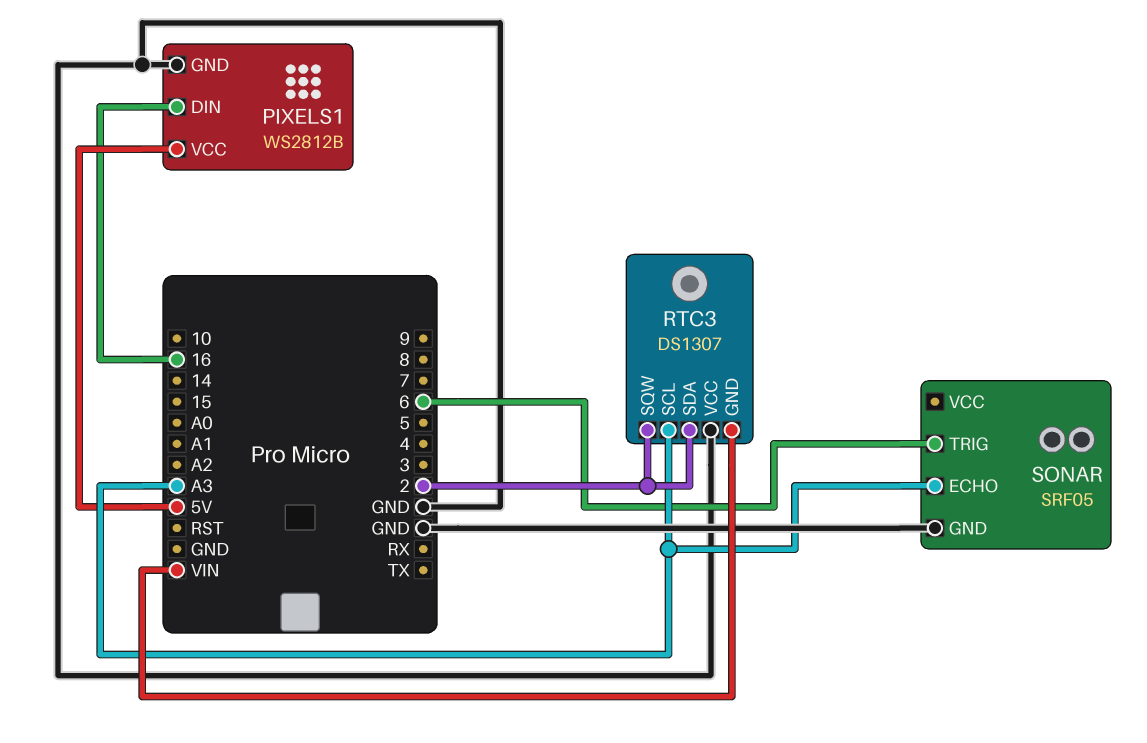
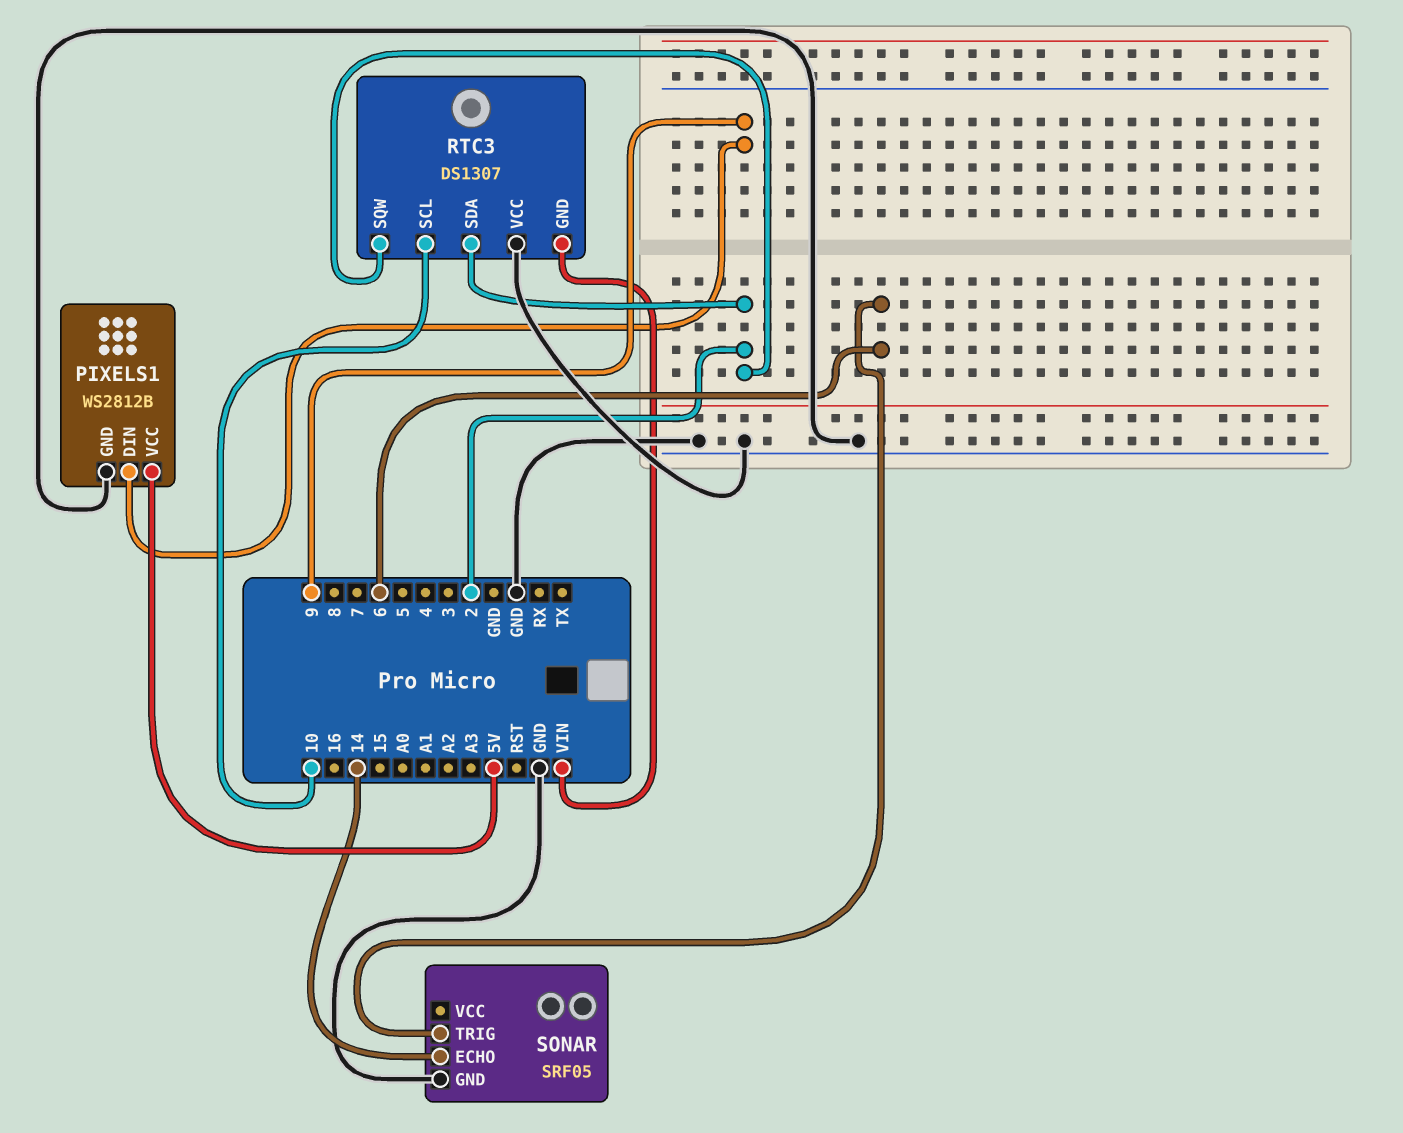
PIXELS1 pin DIN: 16 -> 9
RTC3 pin SCL: A3 -> 10
SONAR pin ECHO: A3 -> 14

